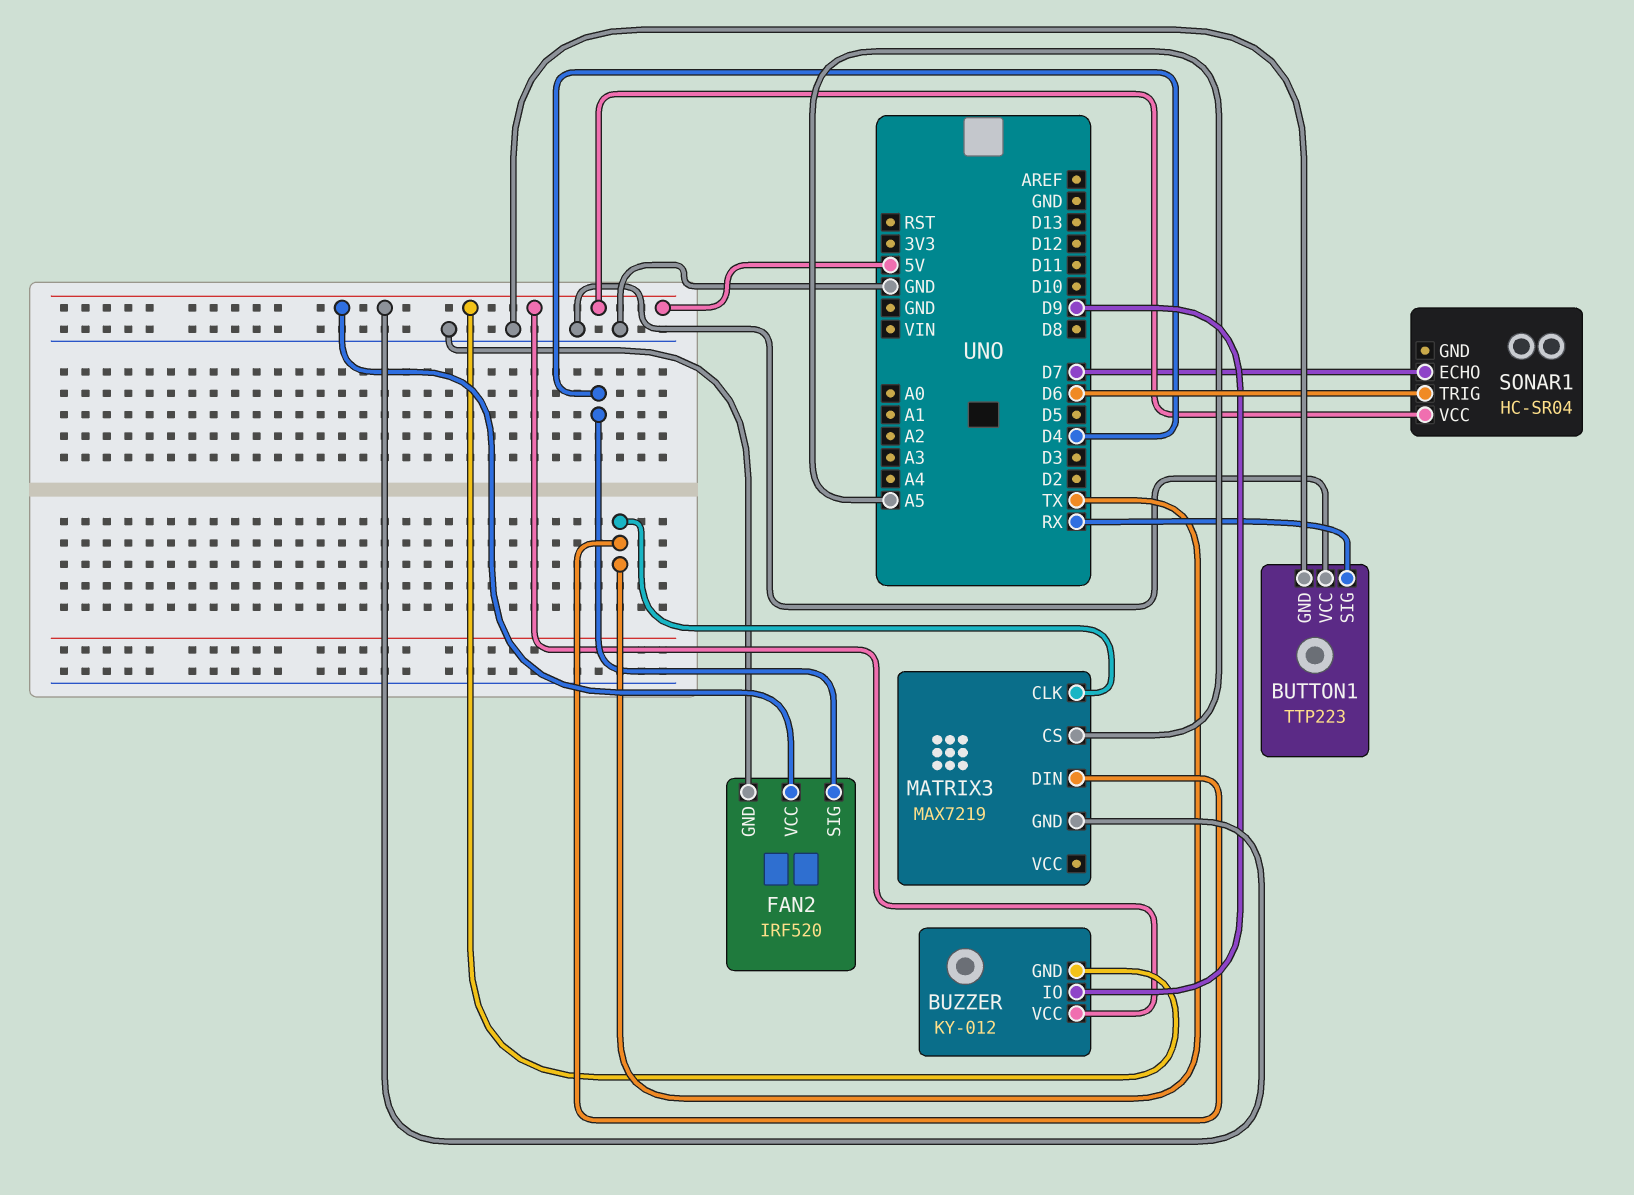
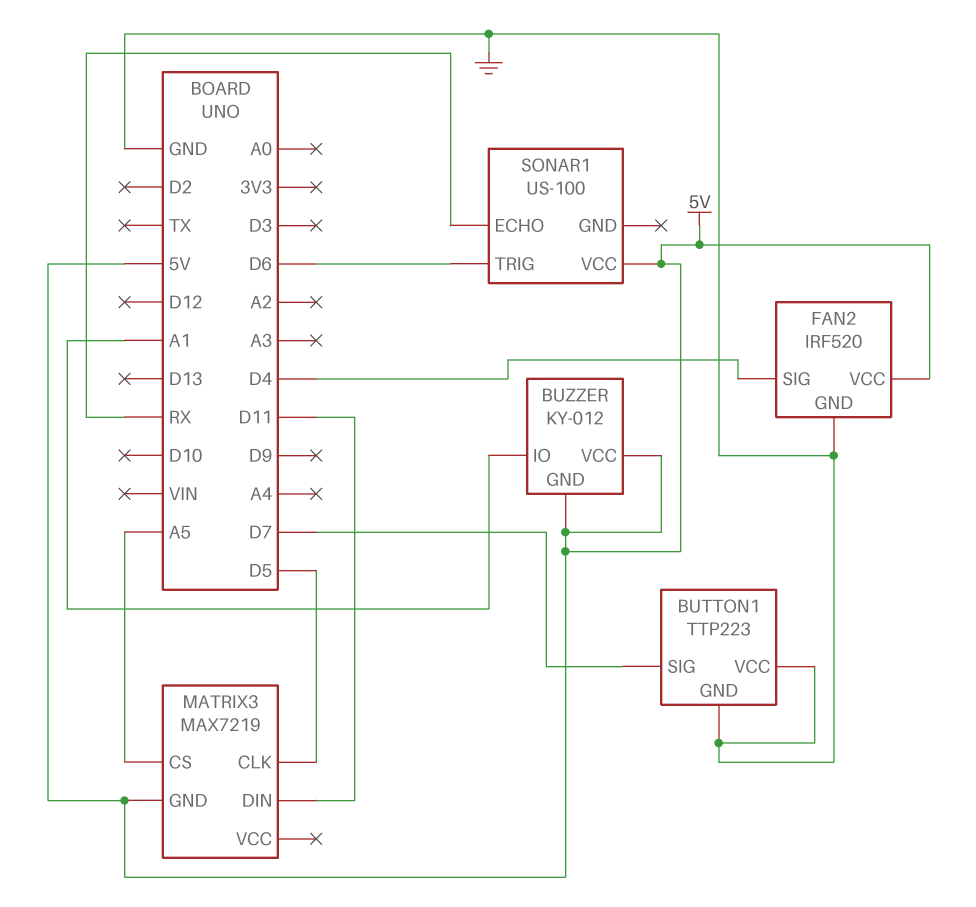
BUTTON1 pin SIG: RX -> D7
BUZZER pin IO: D9 -> A1
MATRIX3 pin CLK: TX -> D5
MATRIX3 pin DIN: TX -> D11
SONAR1: HC-SR04 -> US-100
SONAR1 pin ECHO: D7 -> RX

